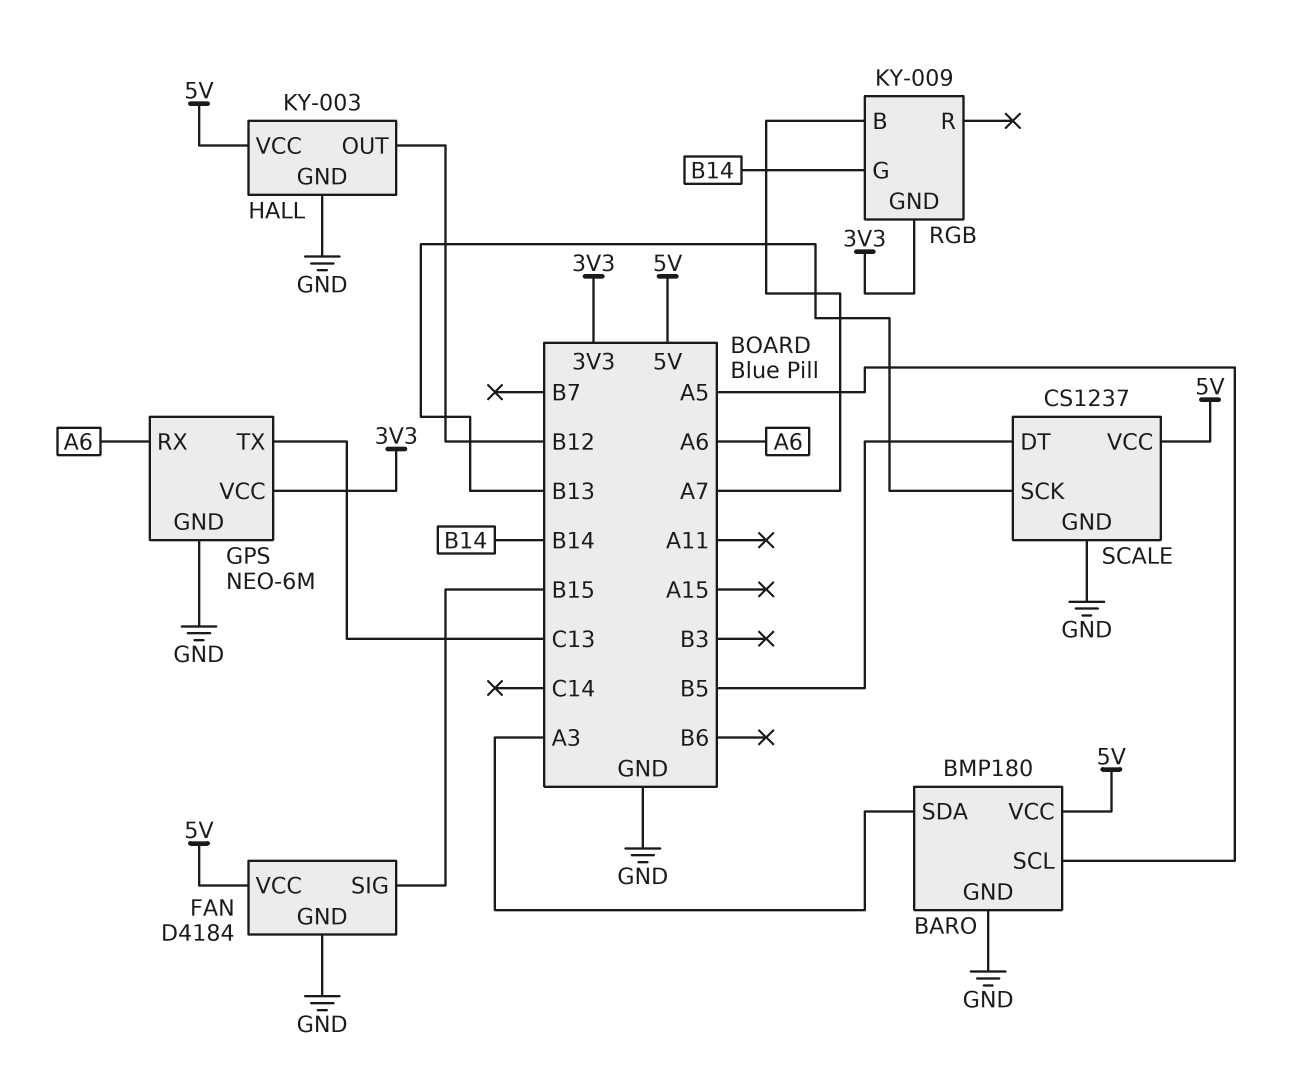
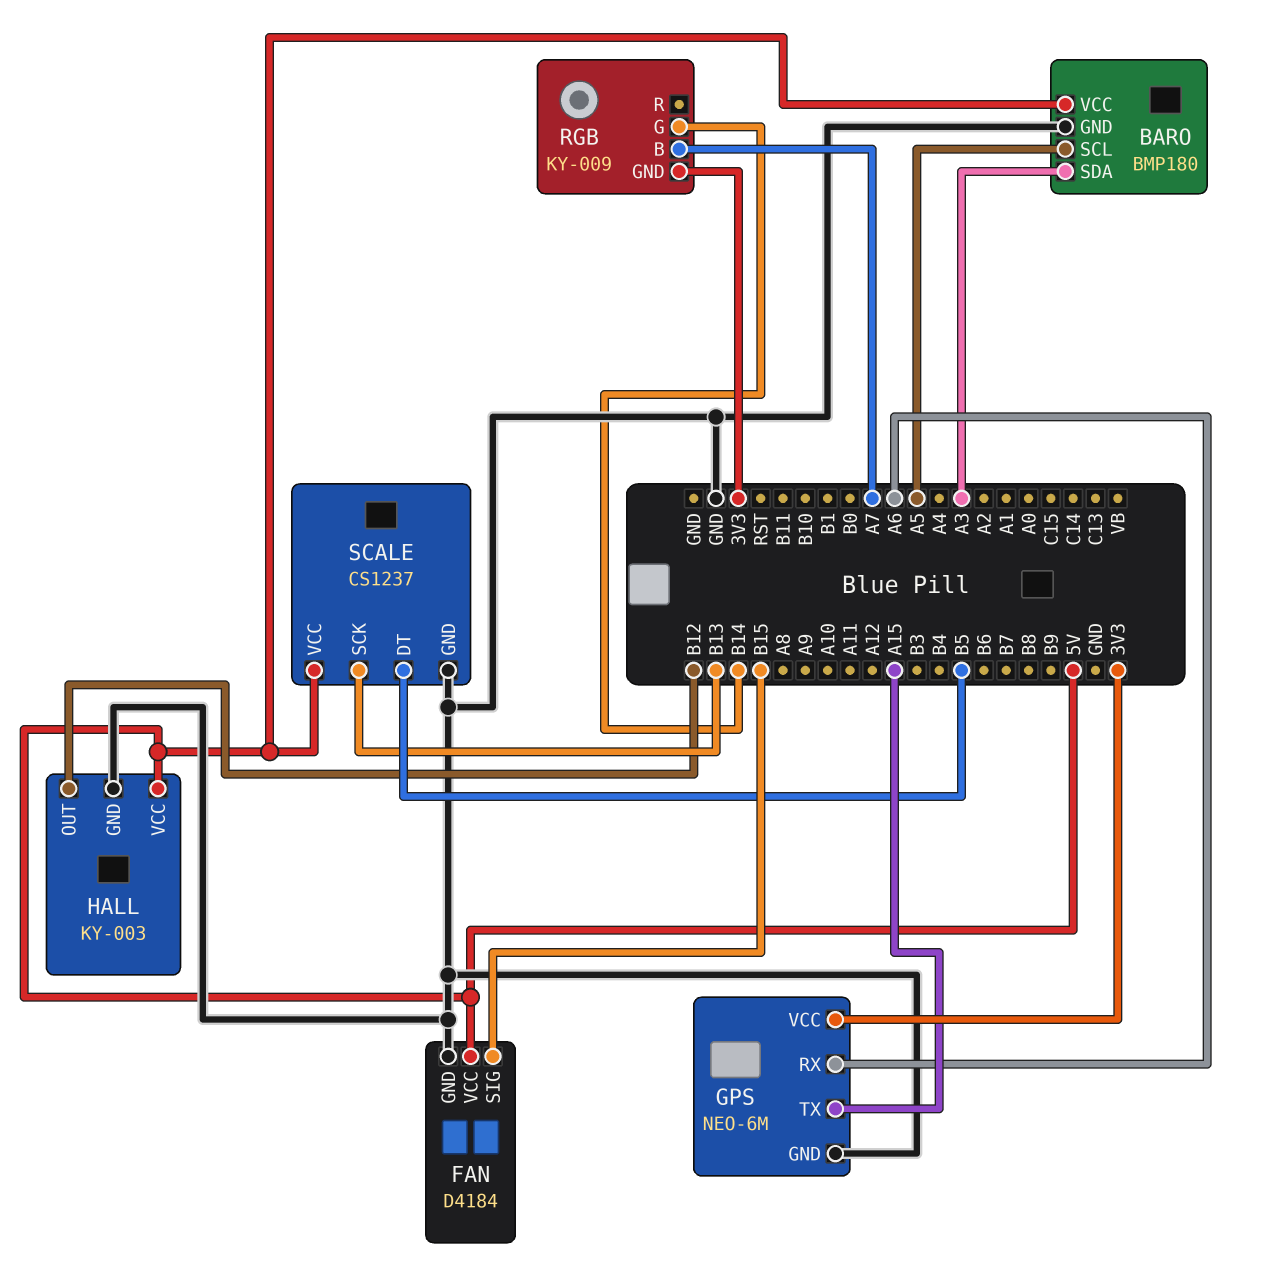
GPS pin TX: C13 -> A15

